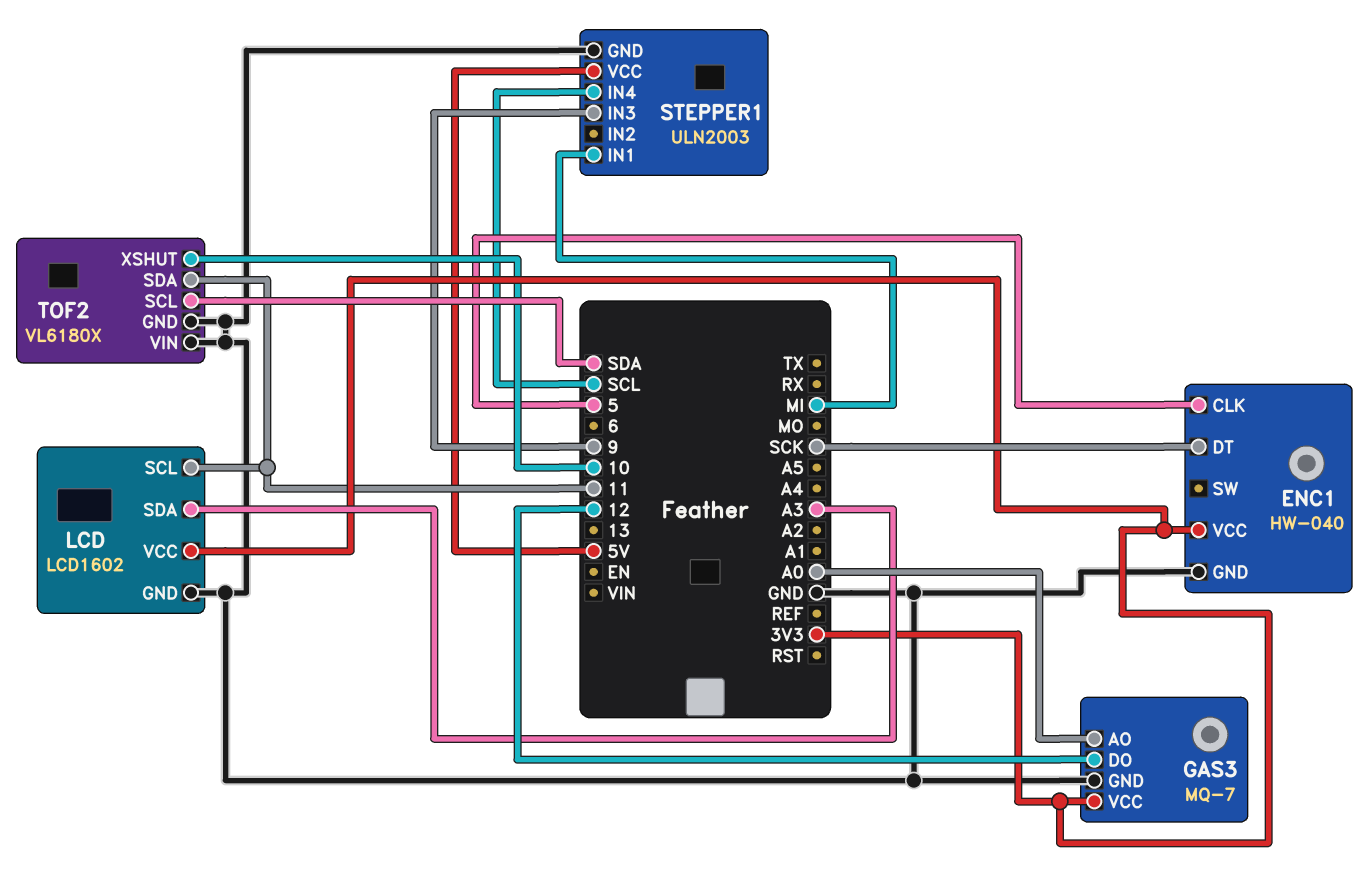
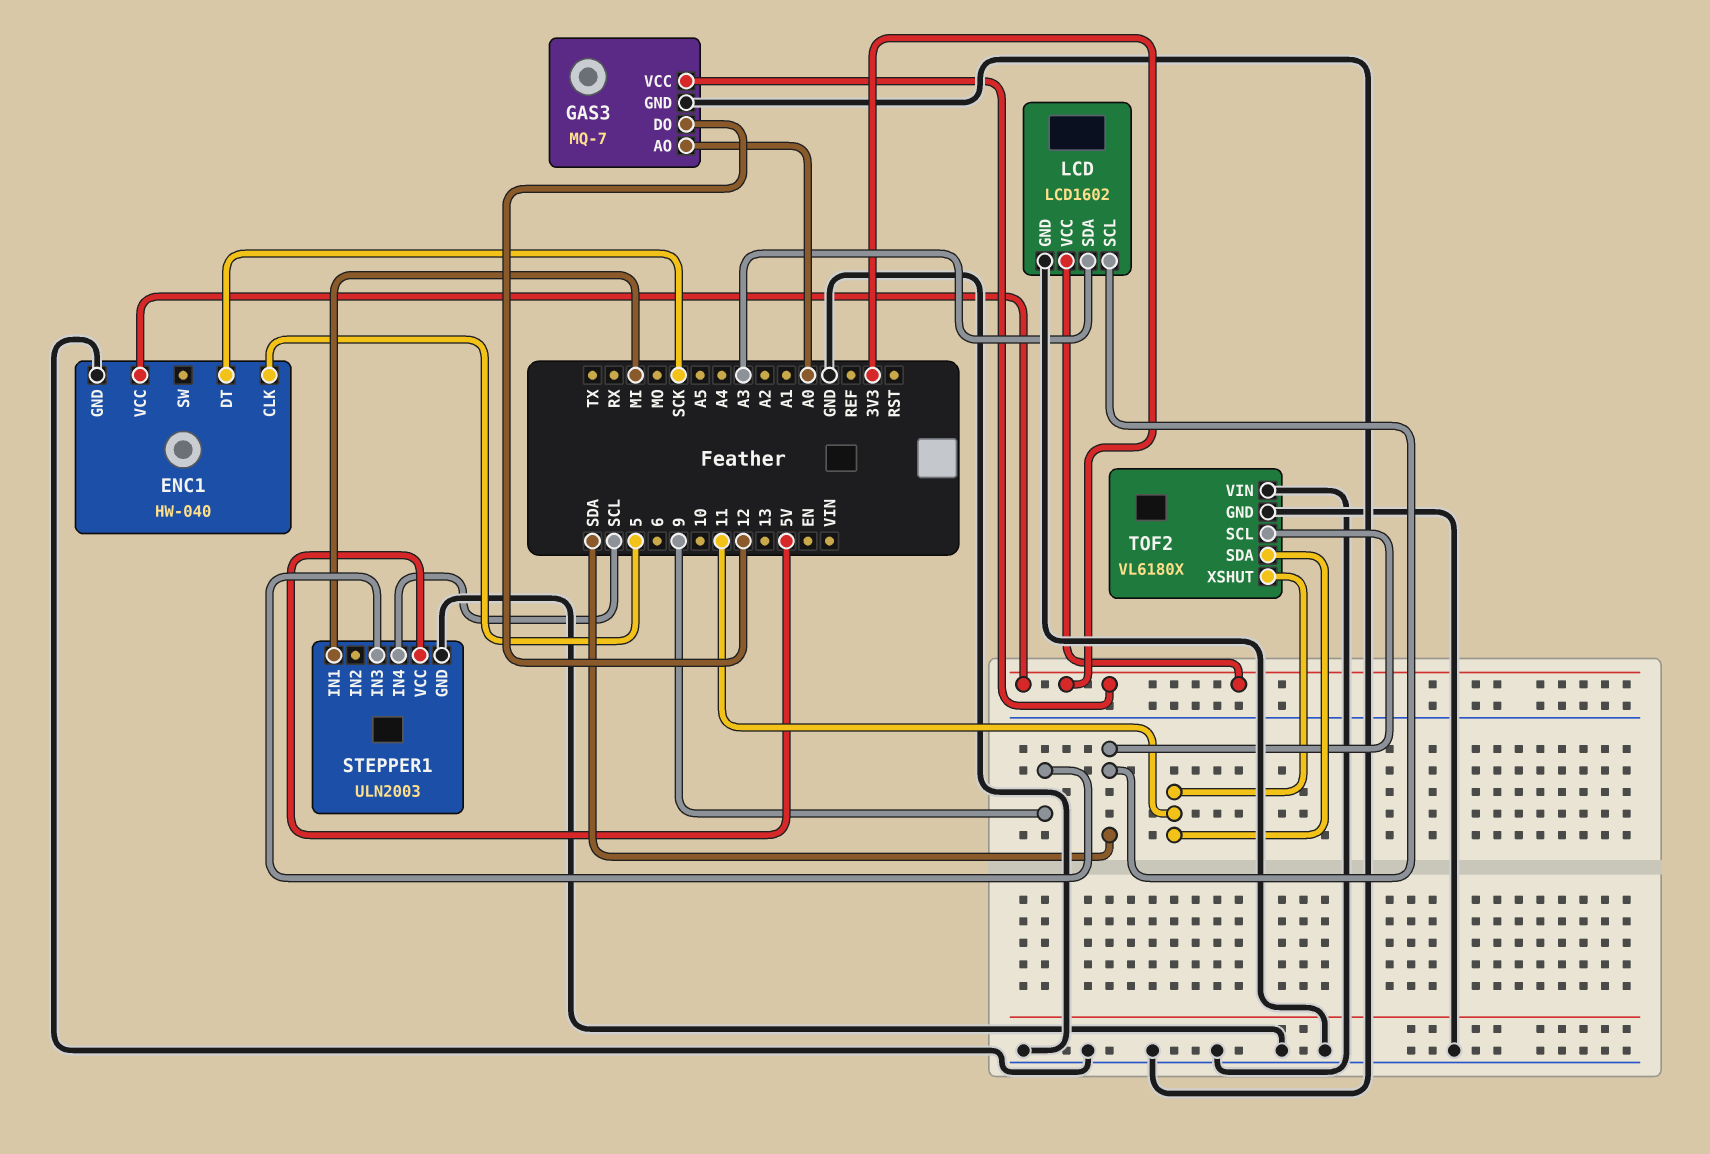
LCD pin SCL: 11 -> SDA
TOF2 pin XSHUT: 10 -> 11

